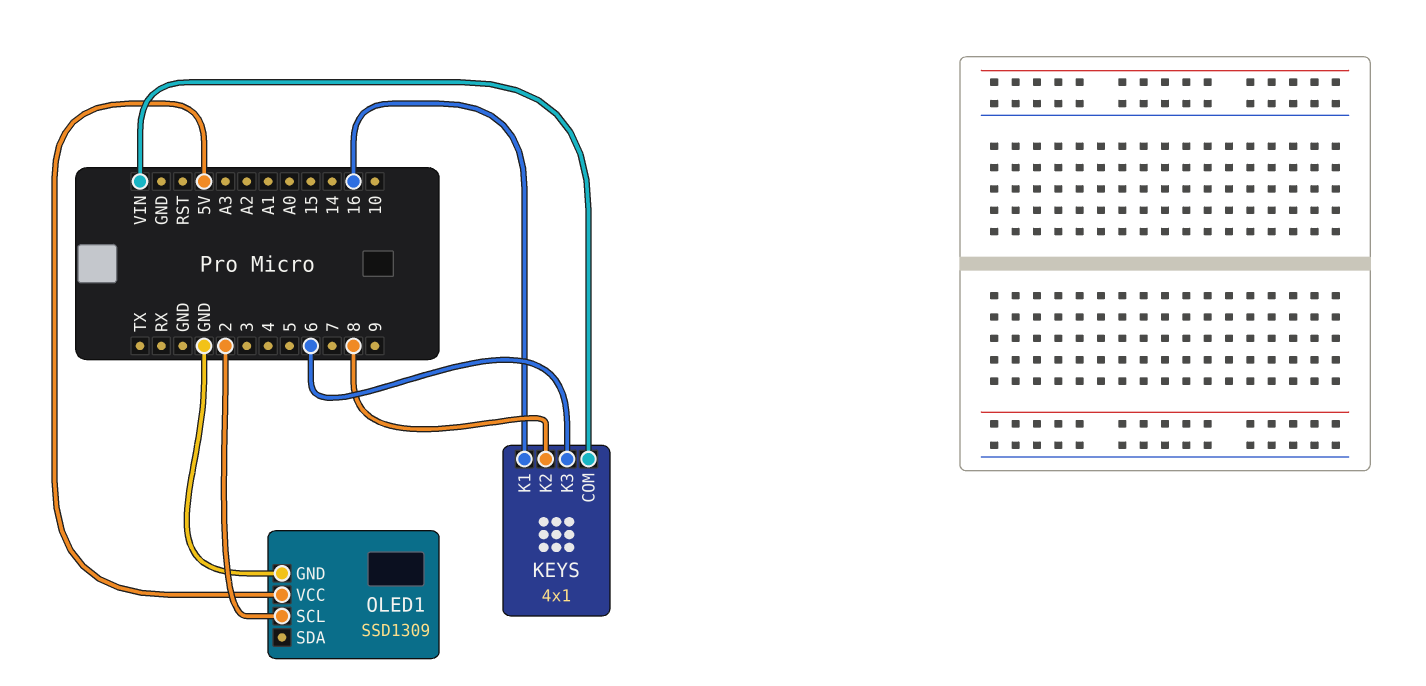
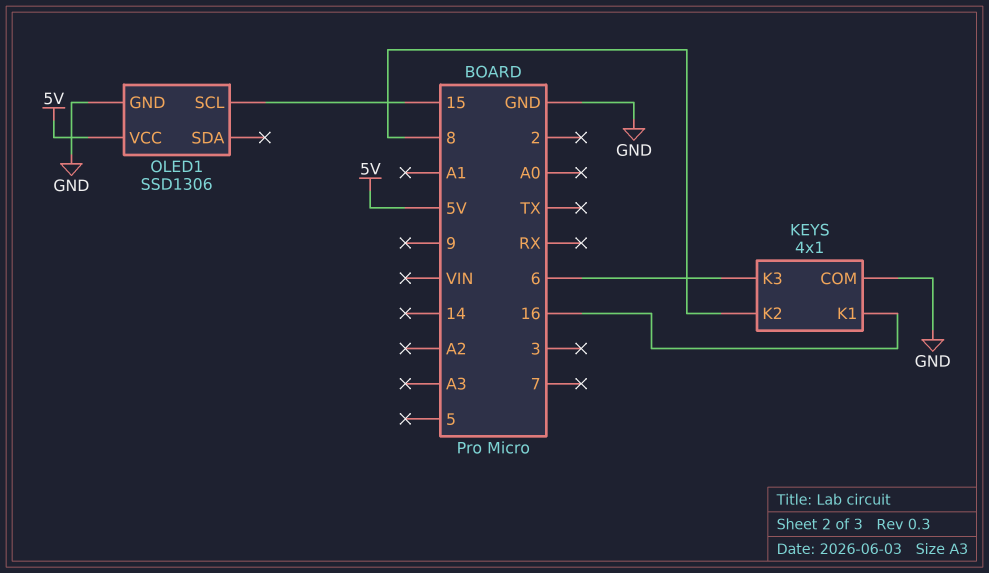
KEYS pin COM: VIN -> GND
OLED1: SSD1309 -> SSD1306
OLED1 pin SCL: 2 -> 15

